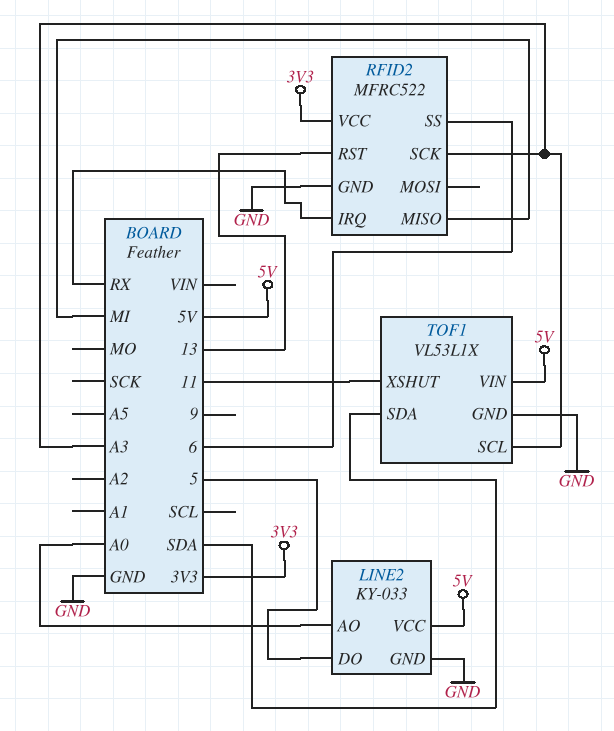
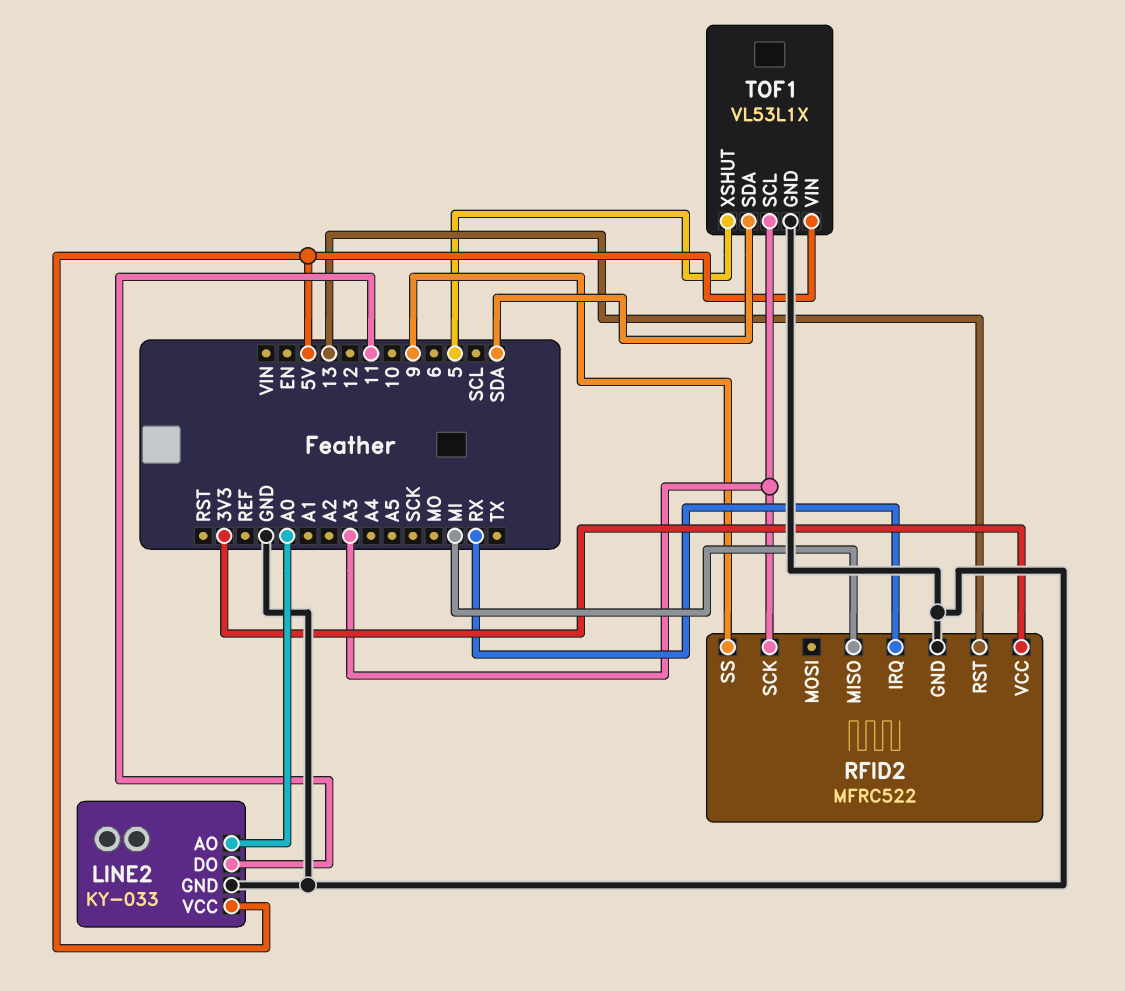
LINE2 pin DO: 5 -> 11
RFID2 pin SS: 6 -> 9
TOF1 pin XSHUT: 11 -> 5

